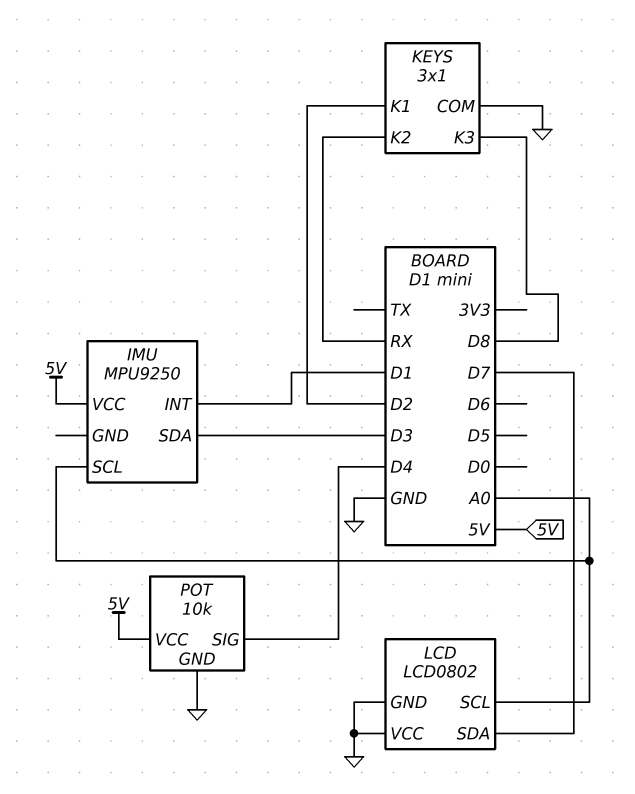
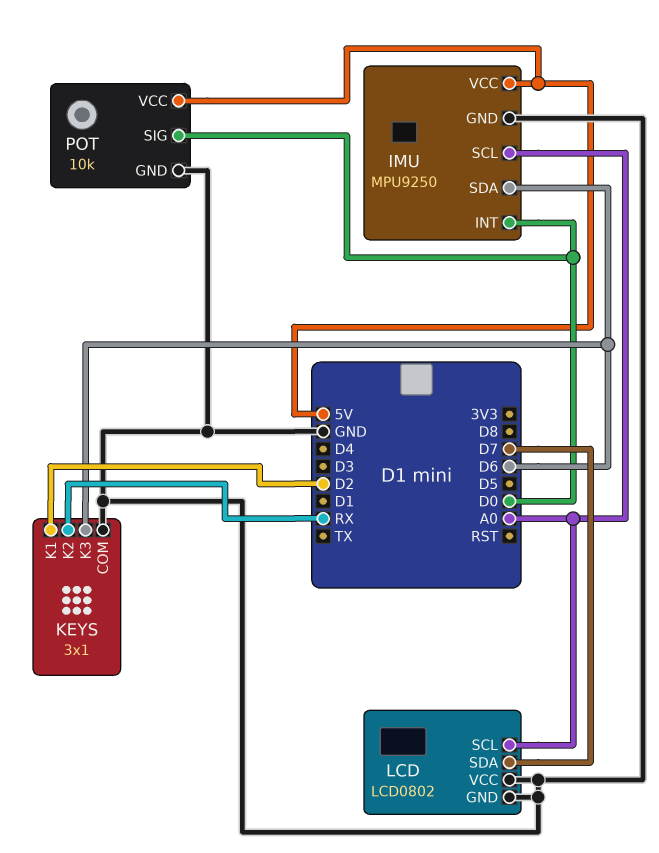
IMU pin GND: none -> GND
IMU pin INT: D1 -> D0
IMU pin SDA: D3 -> D6
KEYS pin K3: D8 -> D6
POT pin SIG: D4 -> D0

